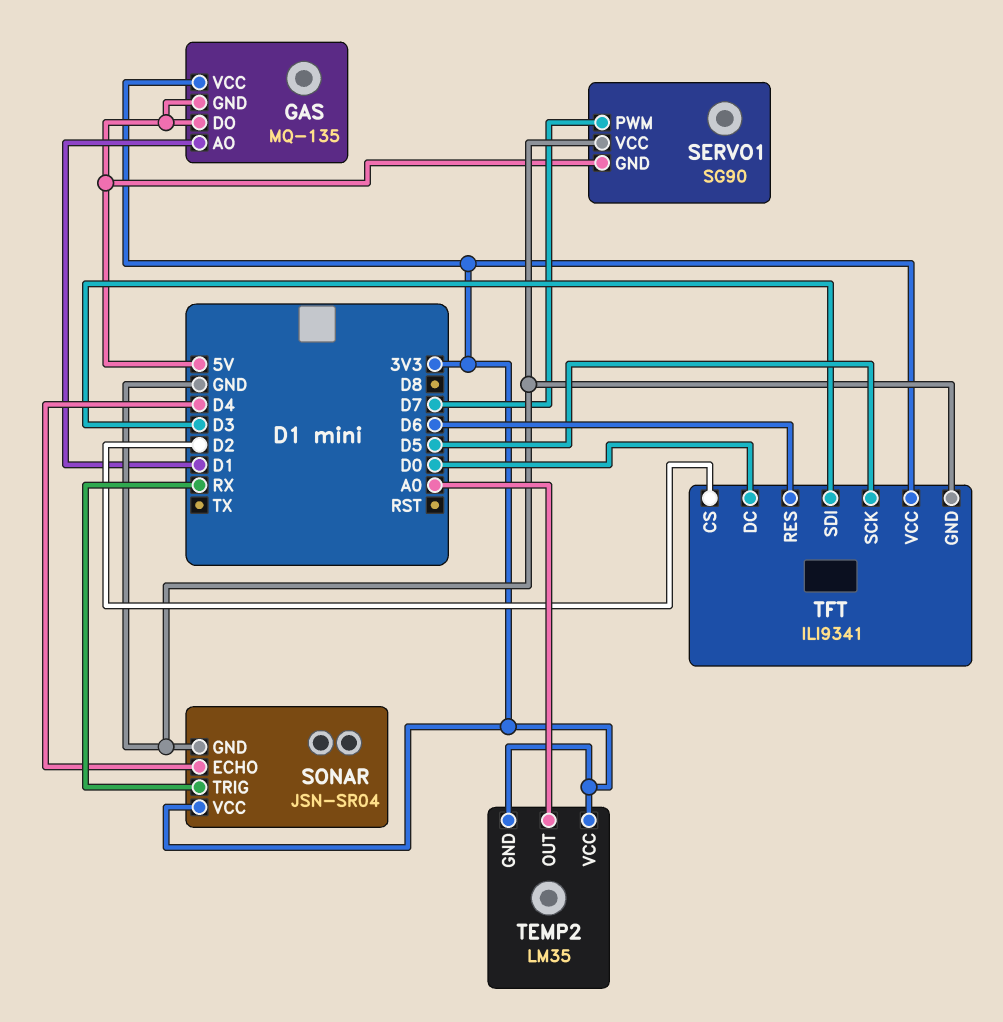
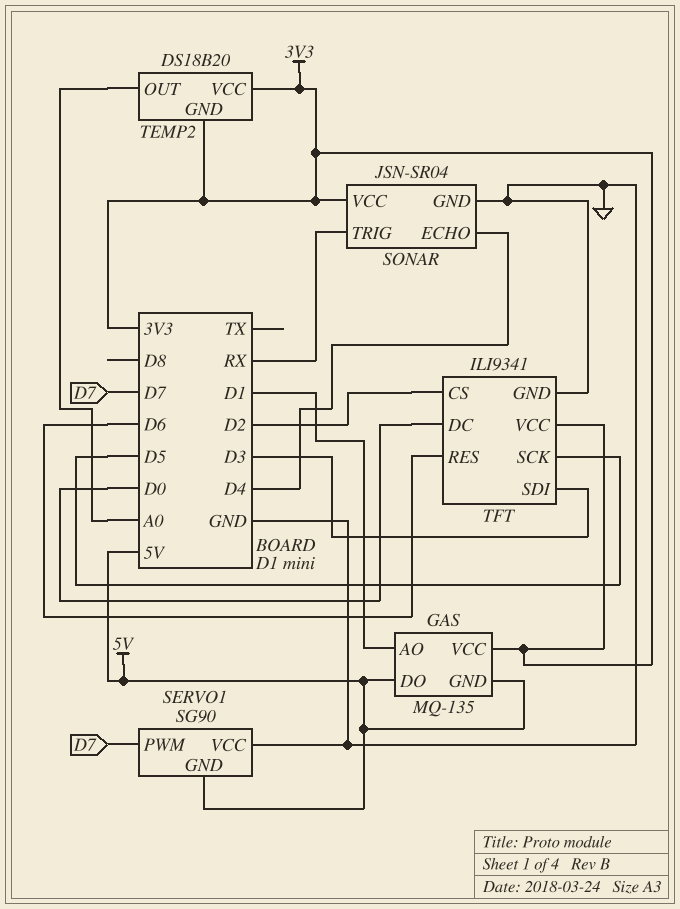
TEMP2: LM35 -> DS18B20

